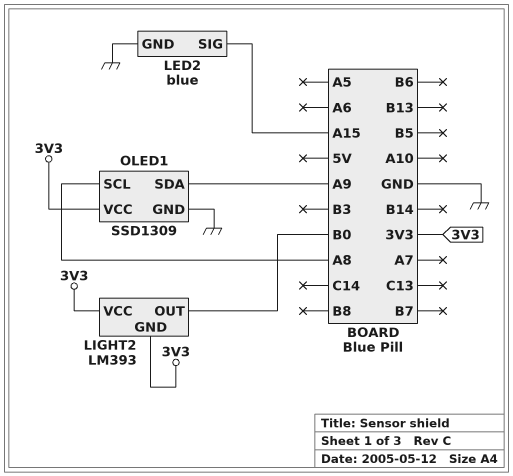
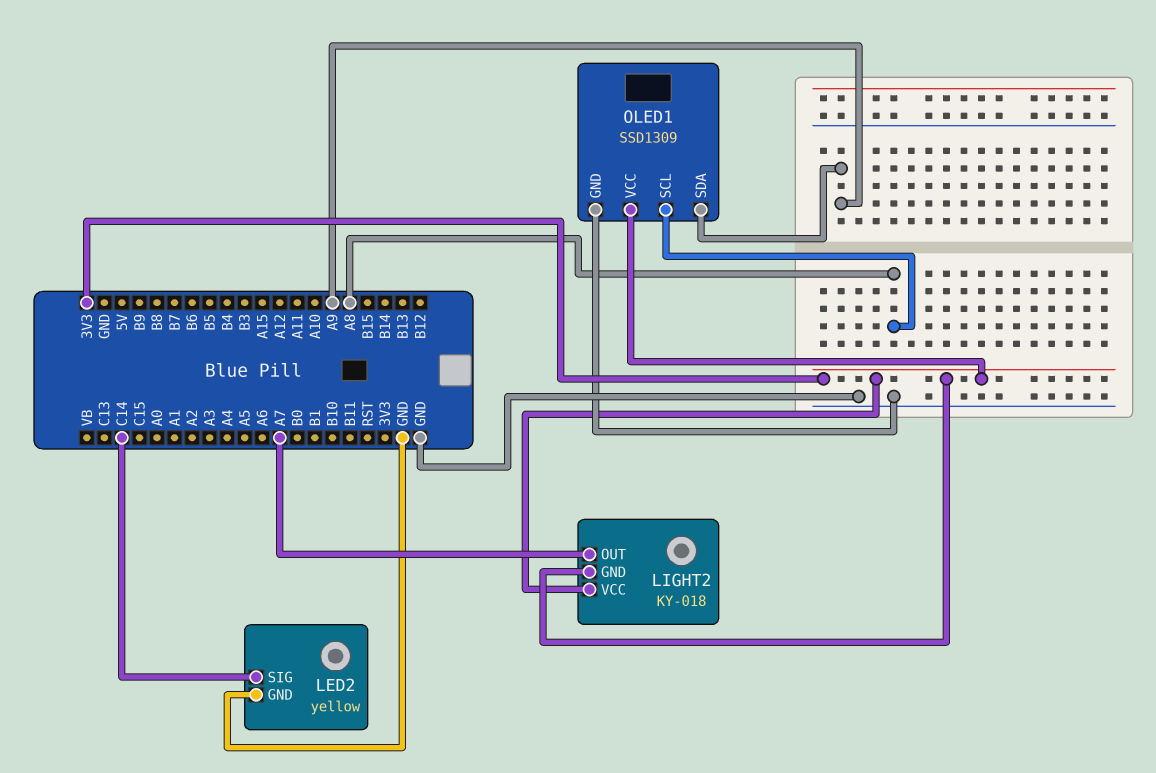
LED2: blue -> yellow
LED2 pin SIG: A15 -> C14
LIGHT2: LM393 -> KY-018
LIGHT2 pin OUT: B0 -> A7

